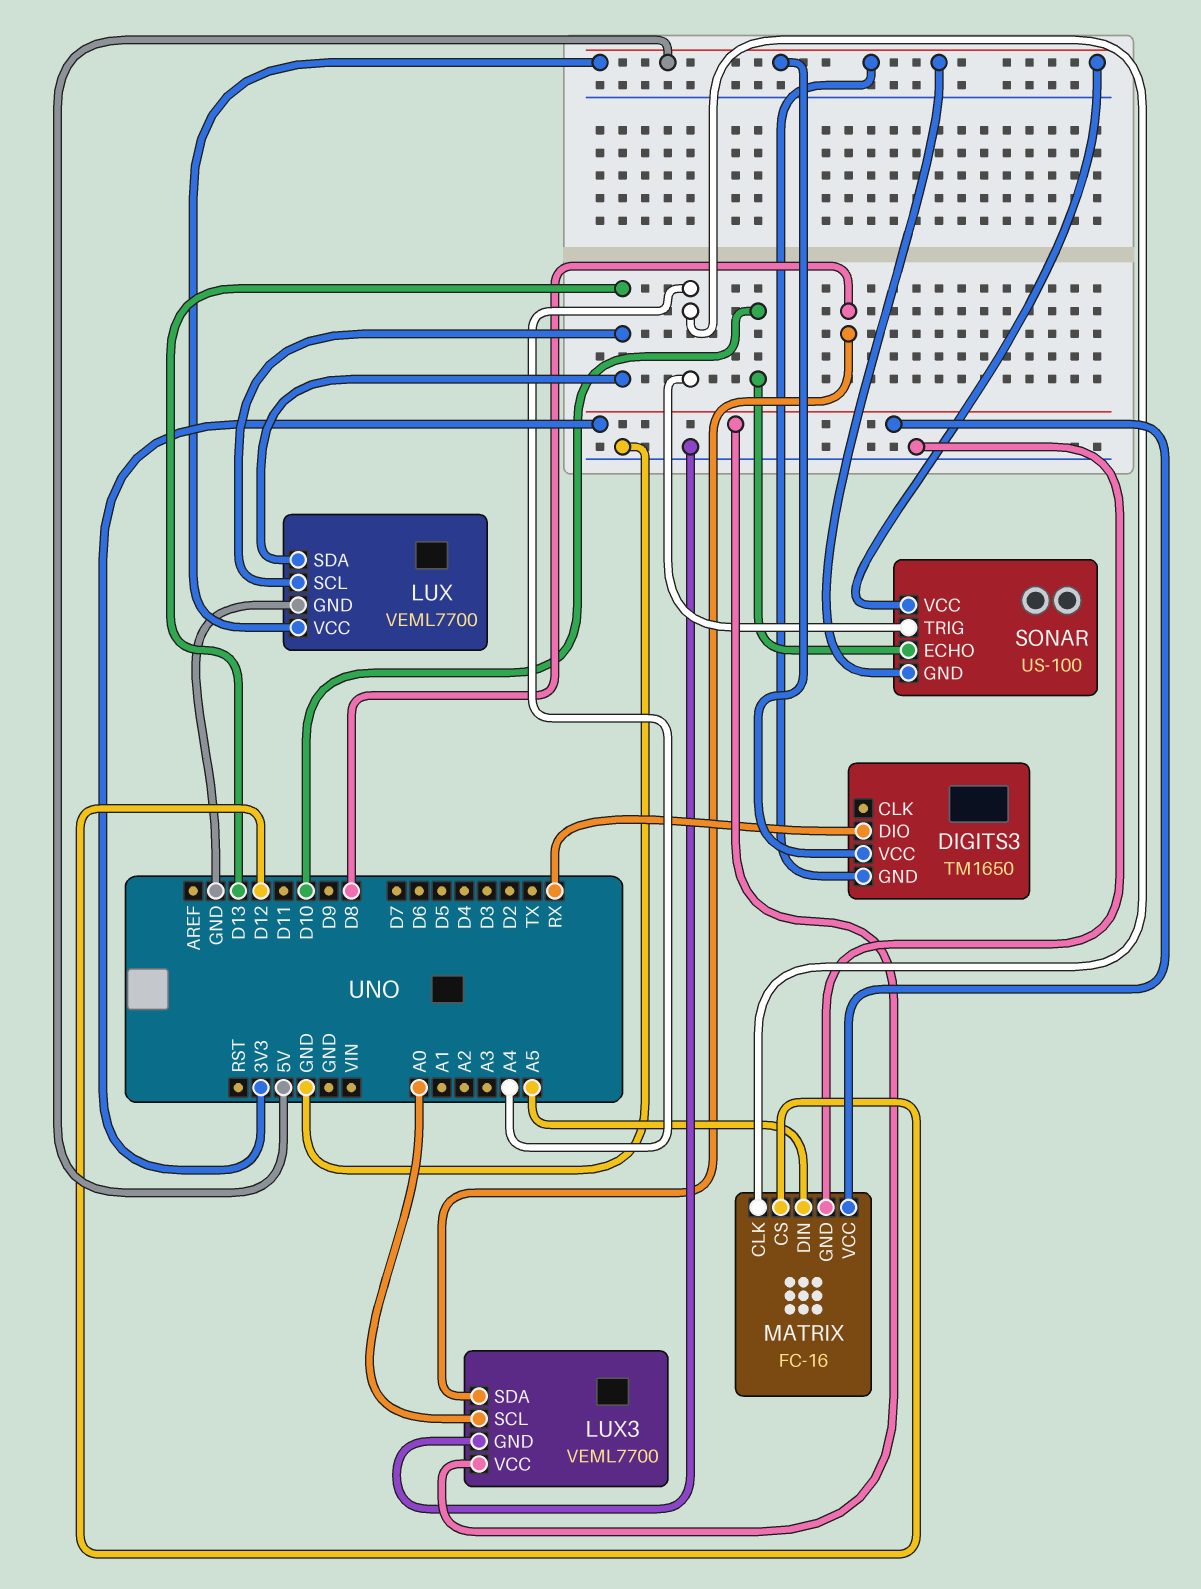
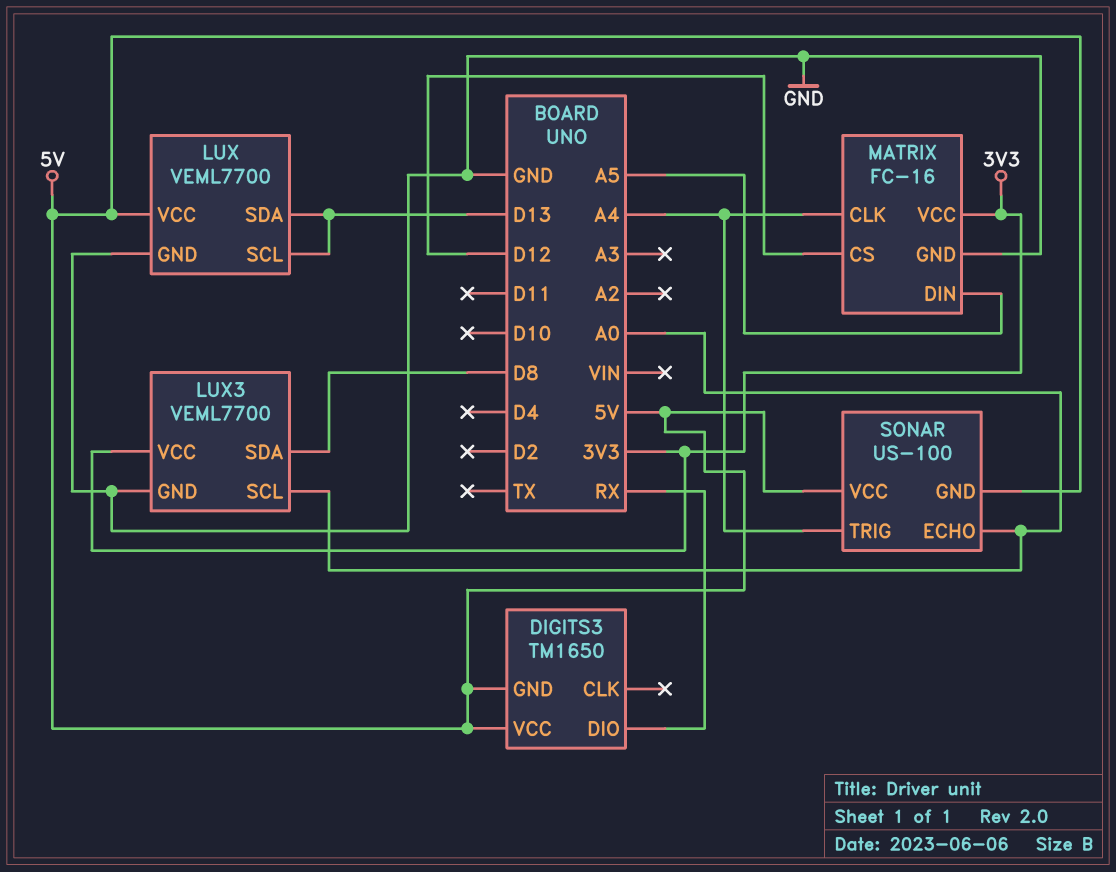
SONAR pin ECHO: D10 -> A0

